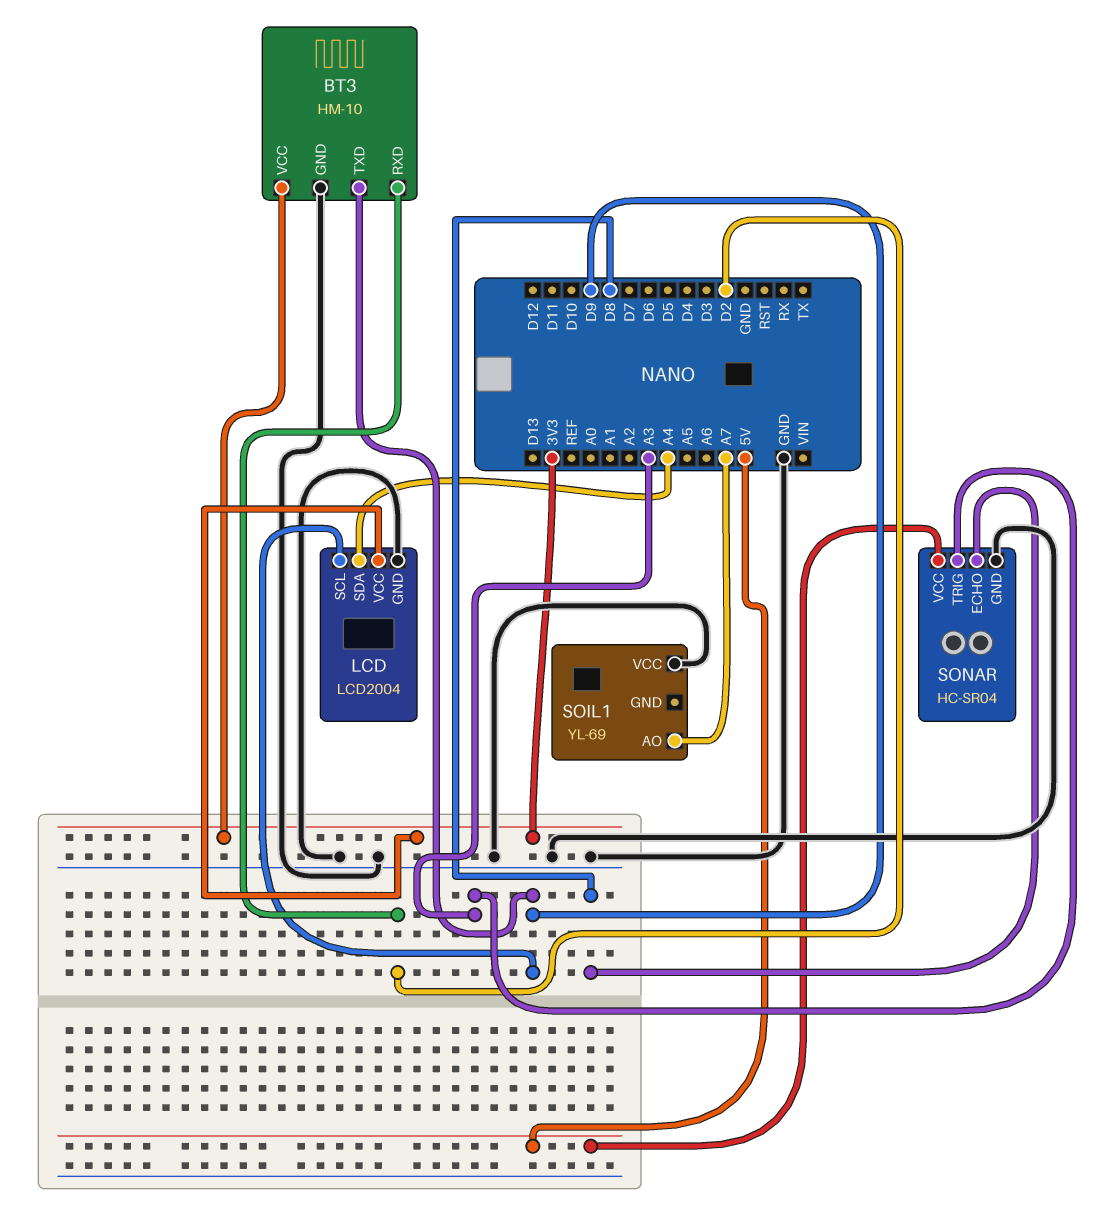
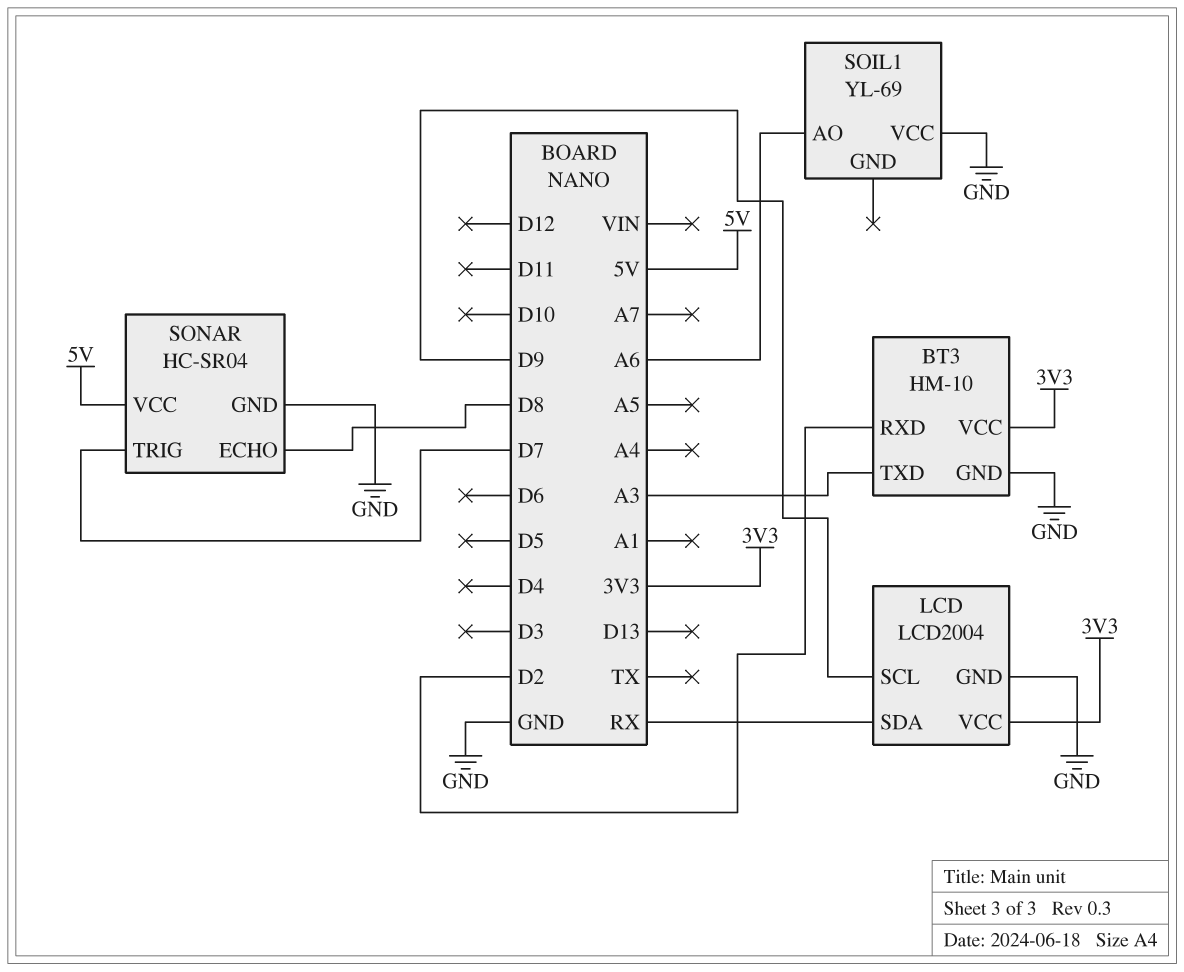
BT3 pin TXD: D9 -> A3
LCD pin SDA: A4 -> RX
SOIL1 pin AO: A7 -> A6
SONAR pin TRIG: A3 -> D7

